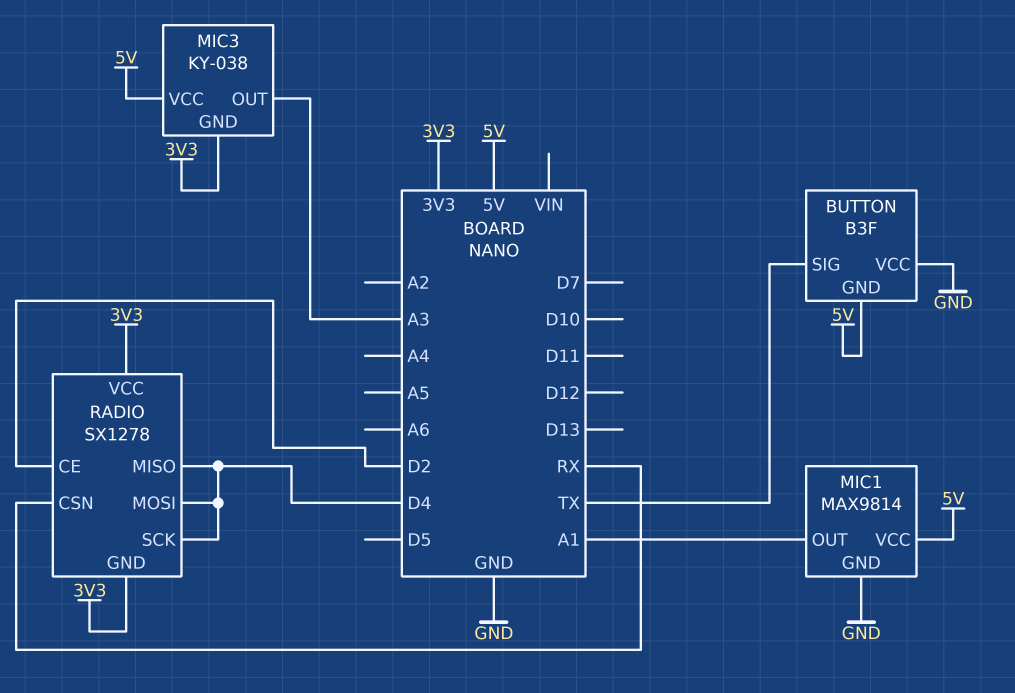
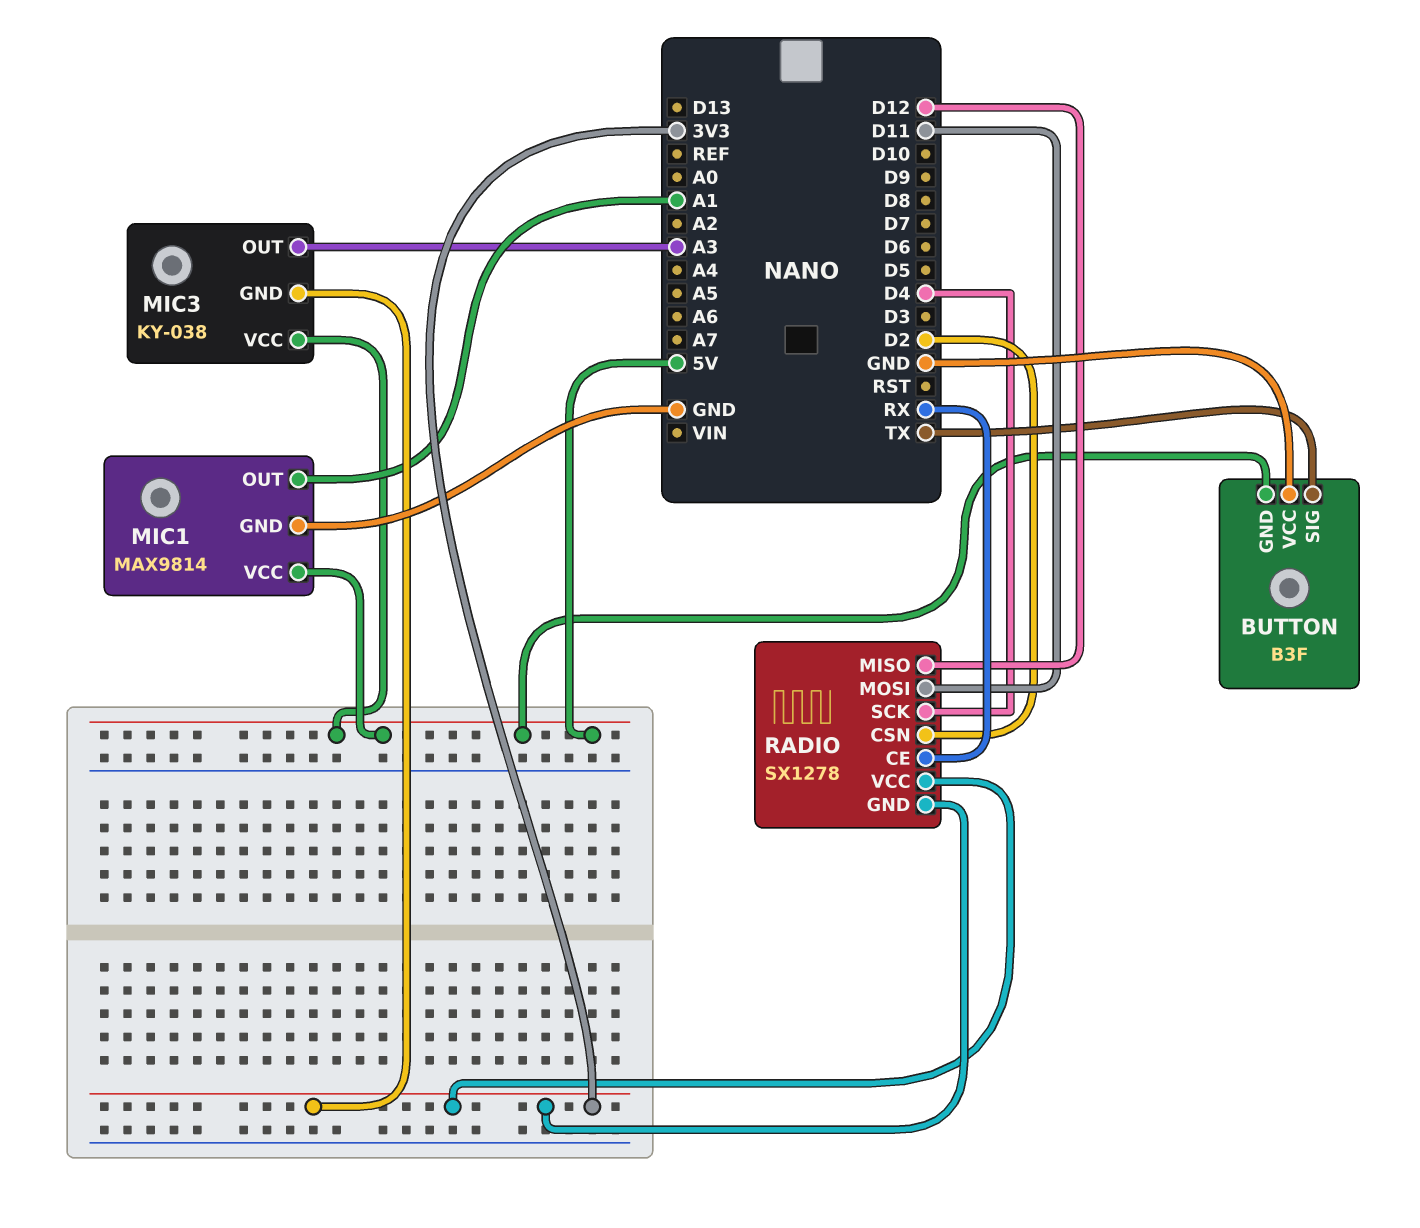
RADIO pin CE: D2 -> RX
RADIO pin CSN: RX -> D2
RADIO pin MISO: D4 -> D12
RADIO pin MOSI: D4 -> D11

